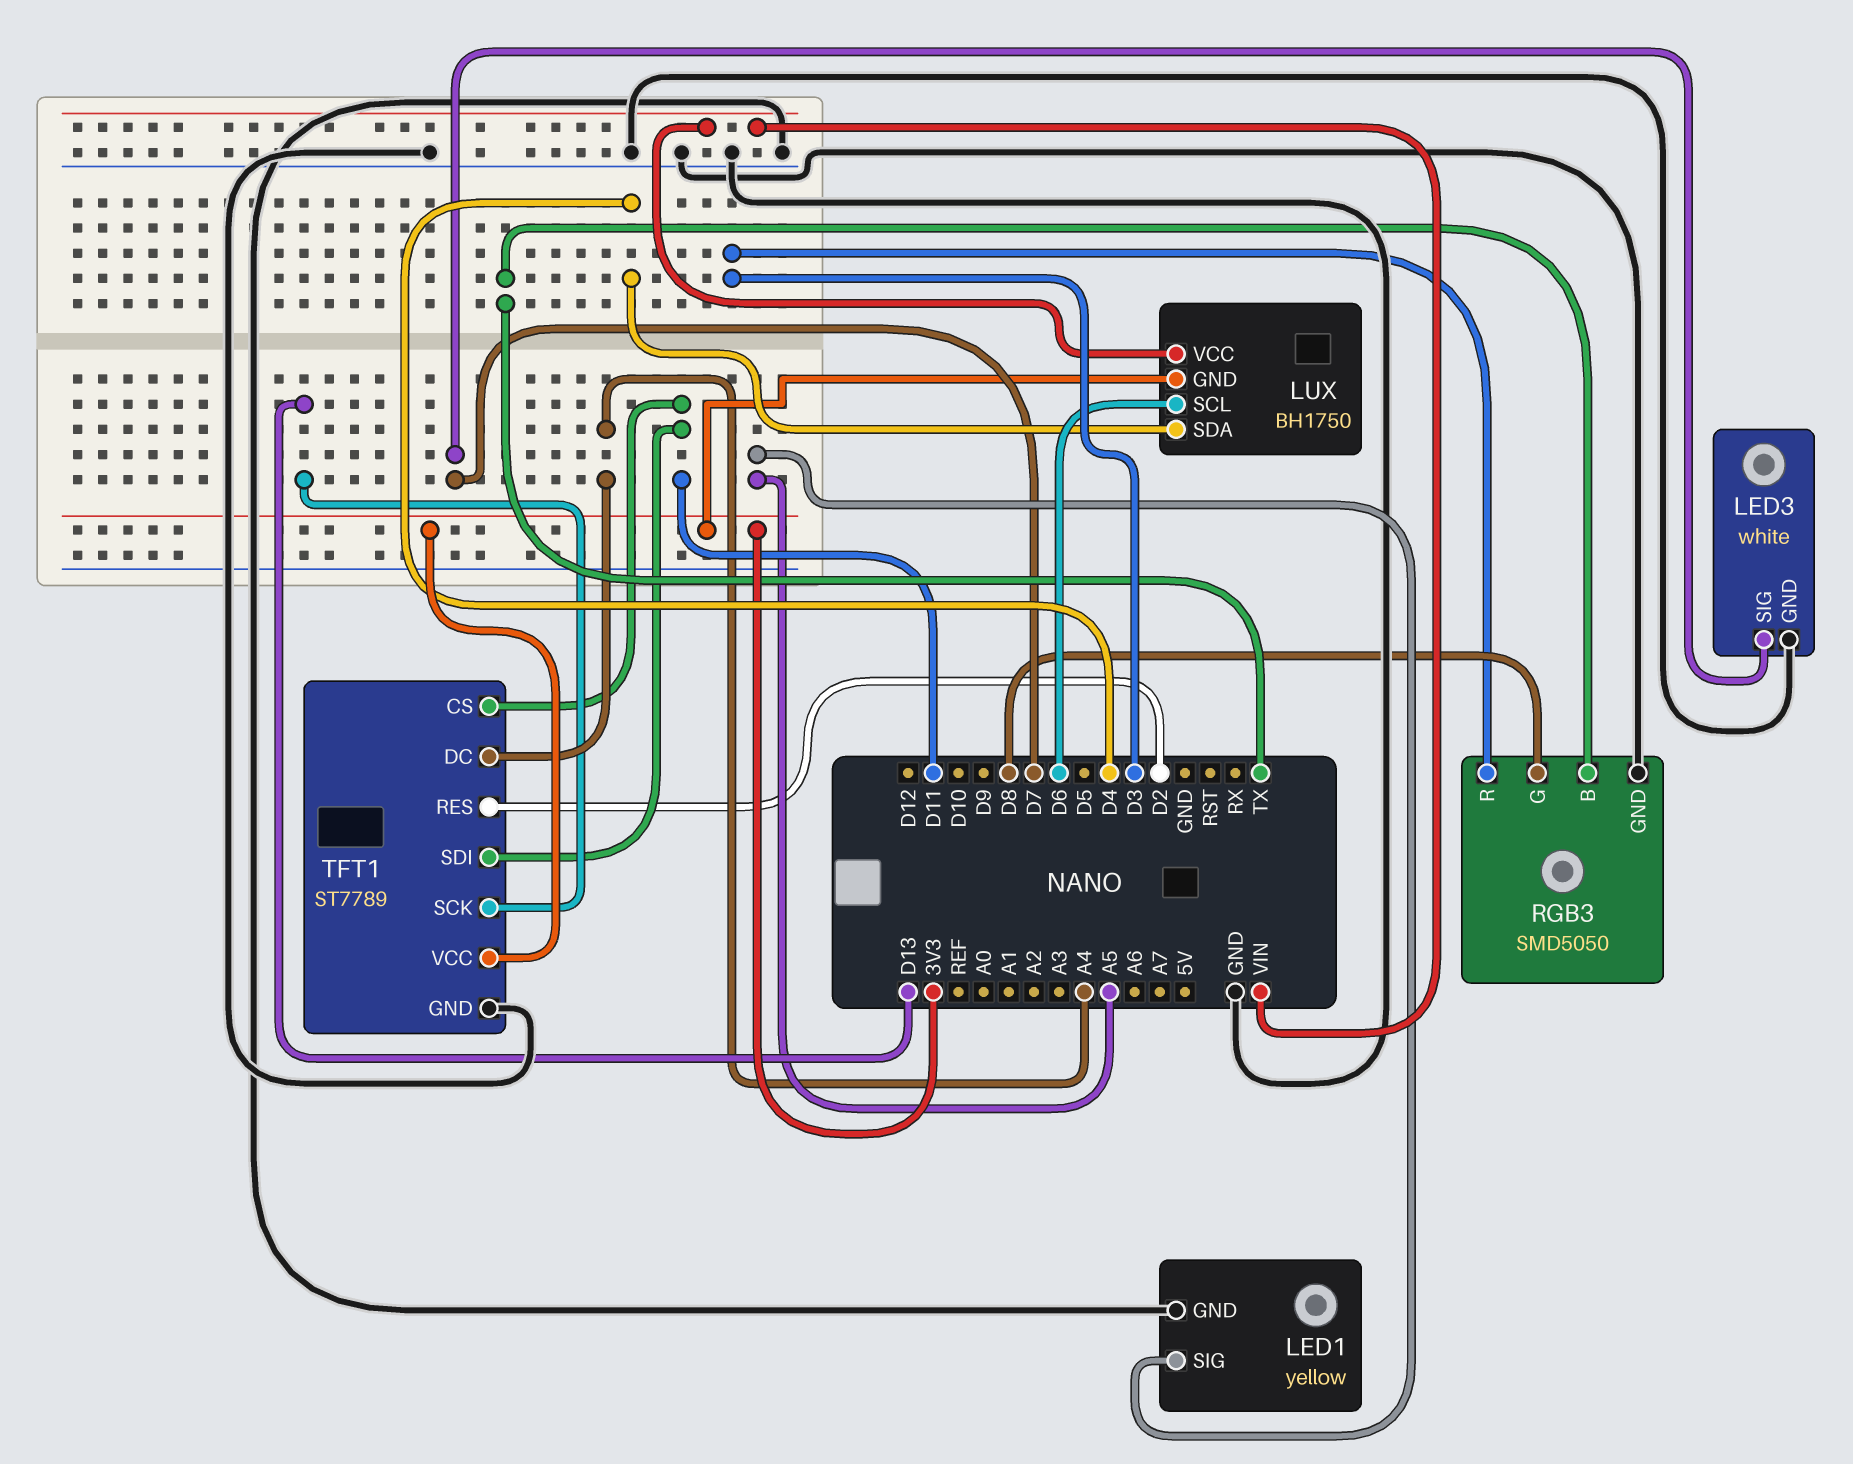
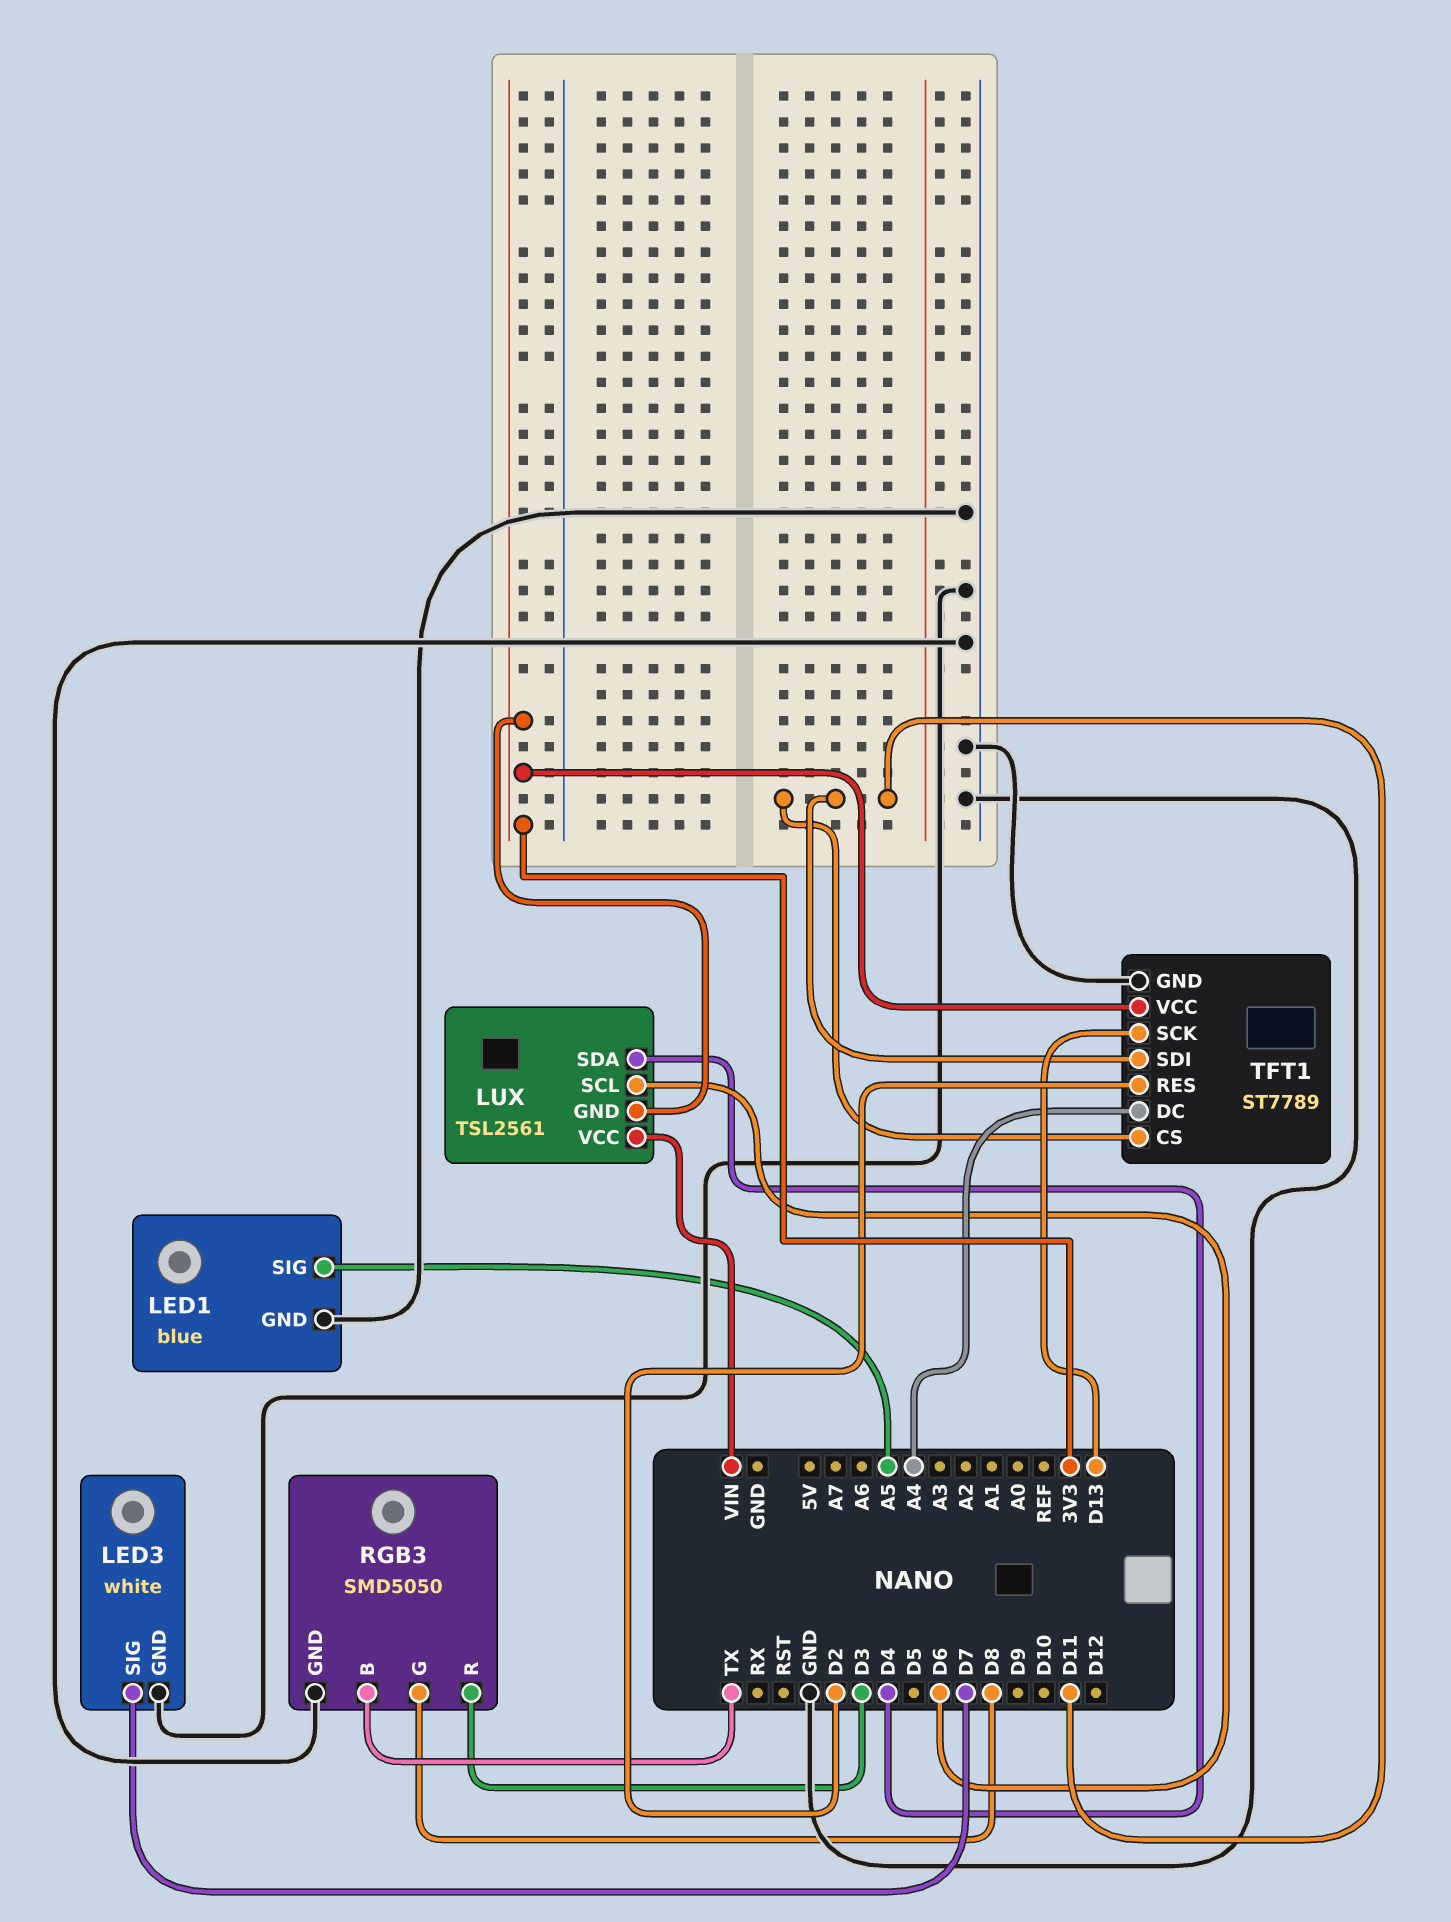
LED1: yellow -> blue
LUX: BH1750 -> TSL2561

